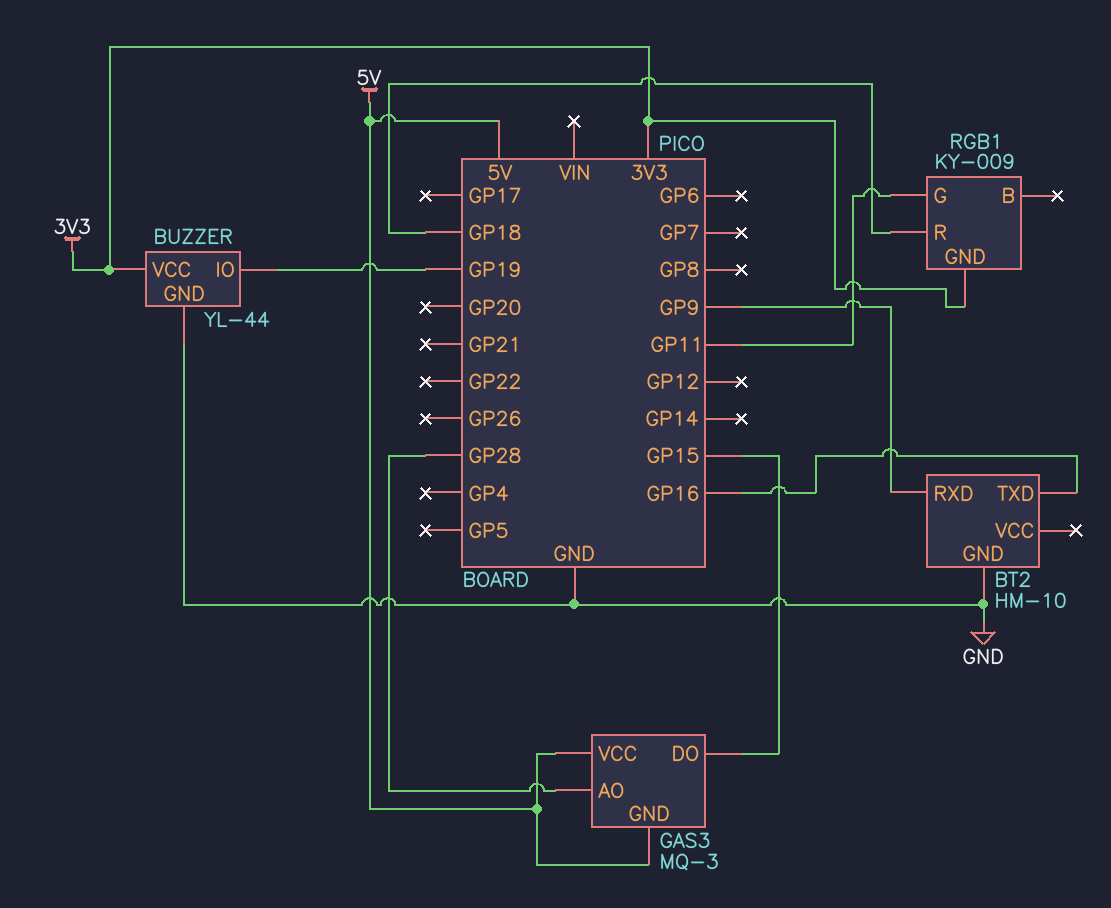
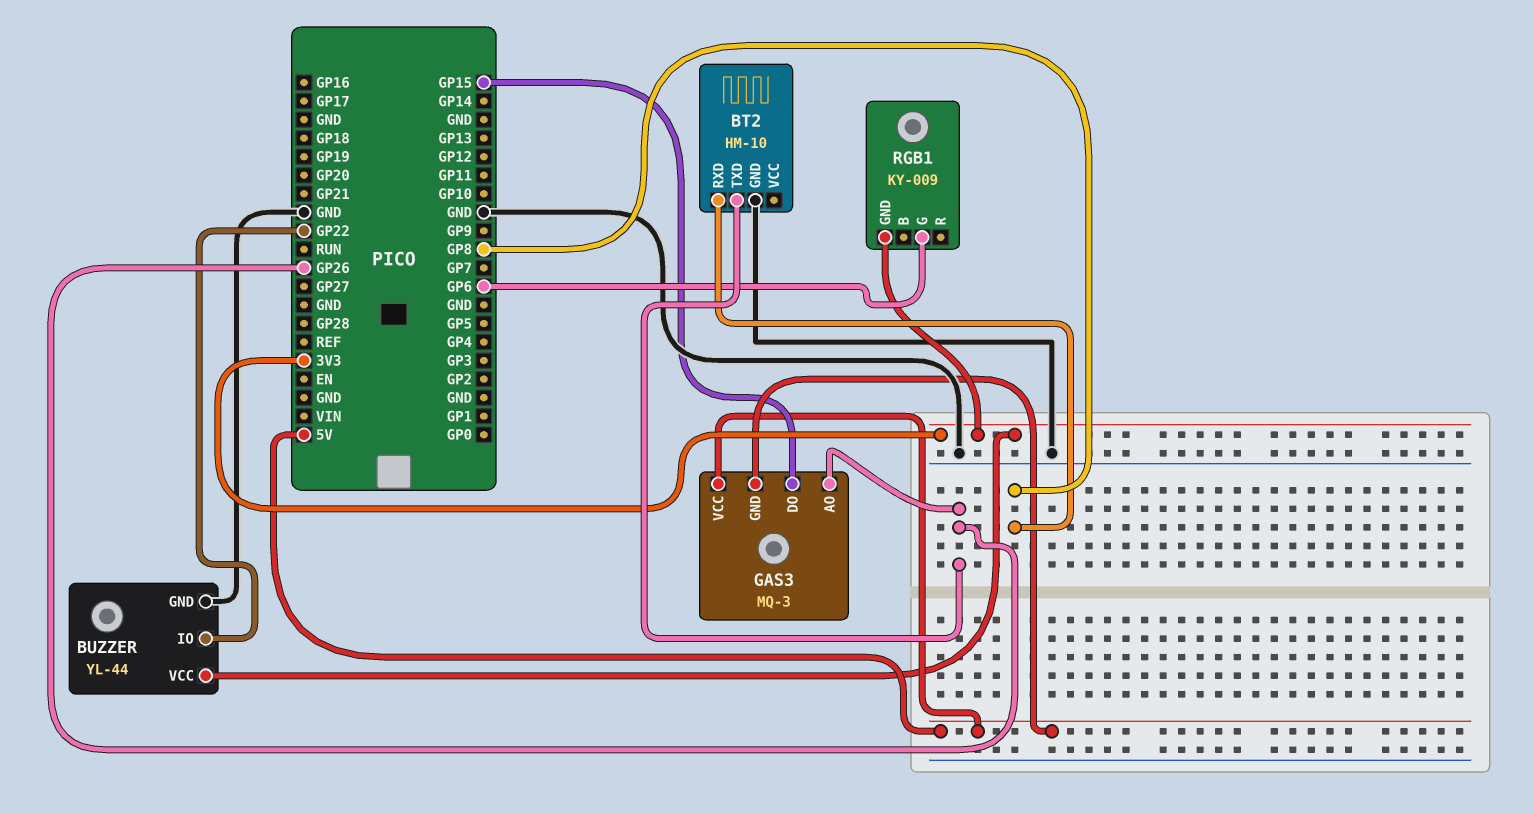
BT2 pin RXD: GP9 -> GP8
BT2 pin TXD: GP16 -> GP26
BUZZER pin IO: GP19 -> GP22
GAS3 pin AO: GP28 -> GP26
RGB1 pin G: GP11 -> GP6
RGB1 pin R: GP18 -> none

